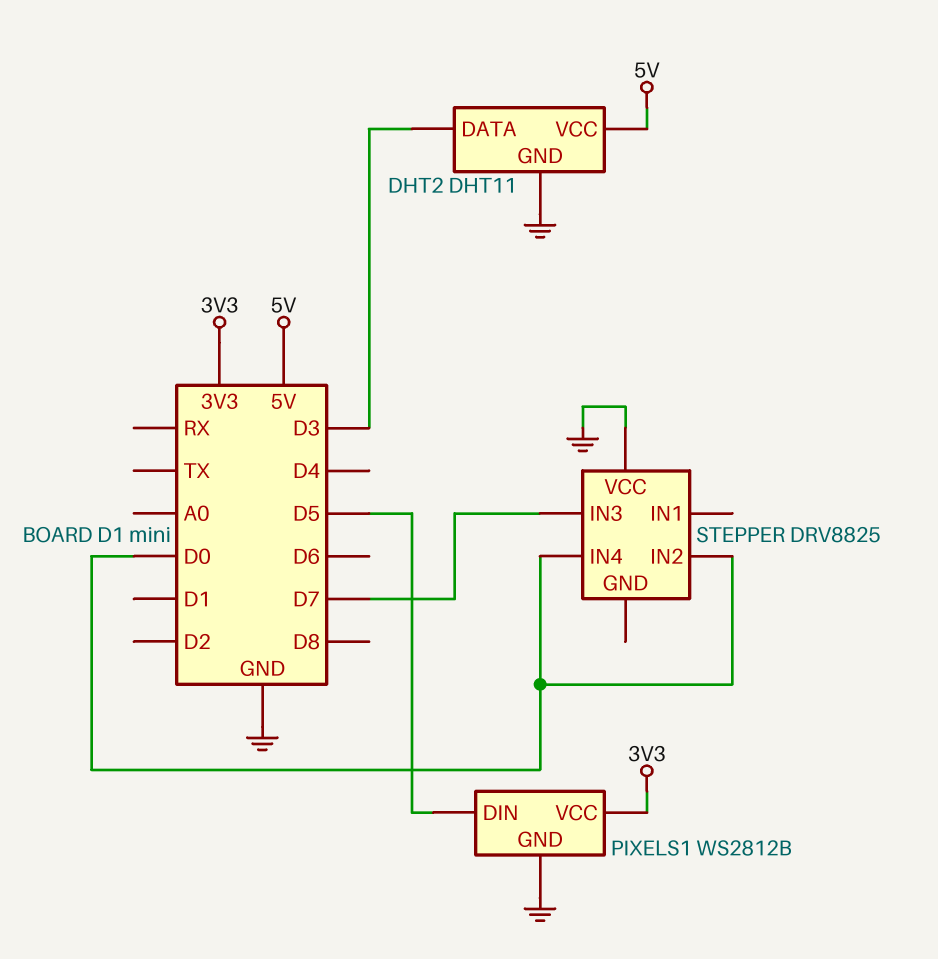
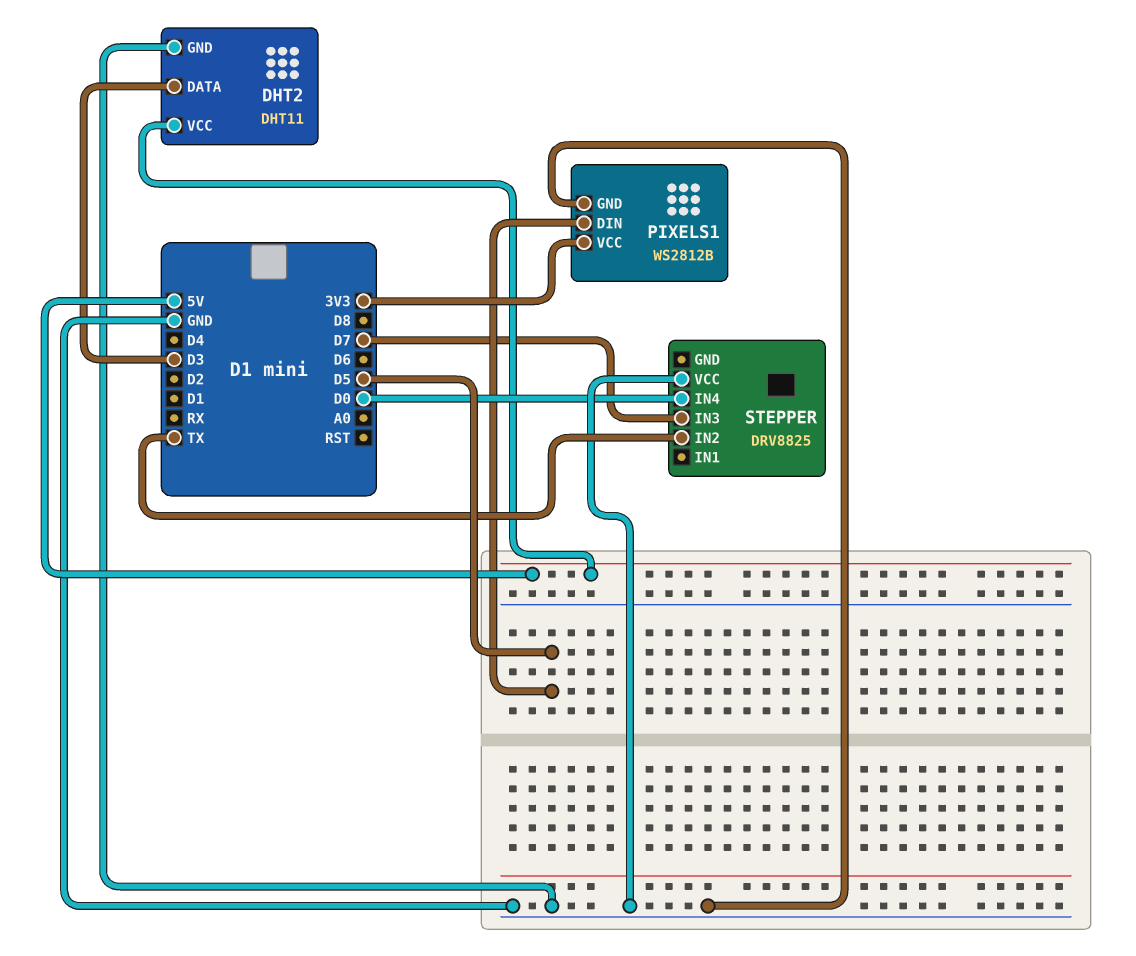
STEPPER pin IN2: D0 -> TX

